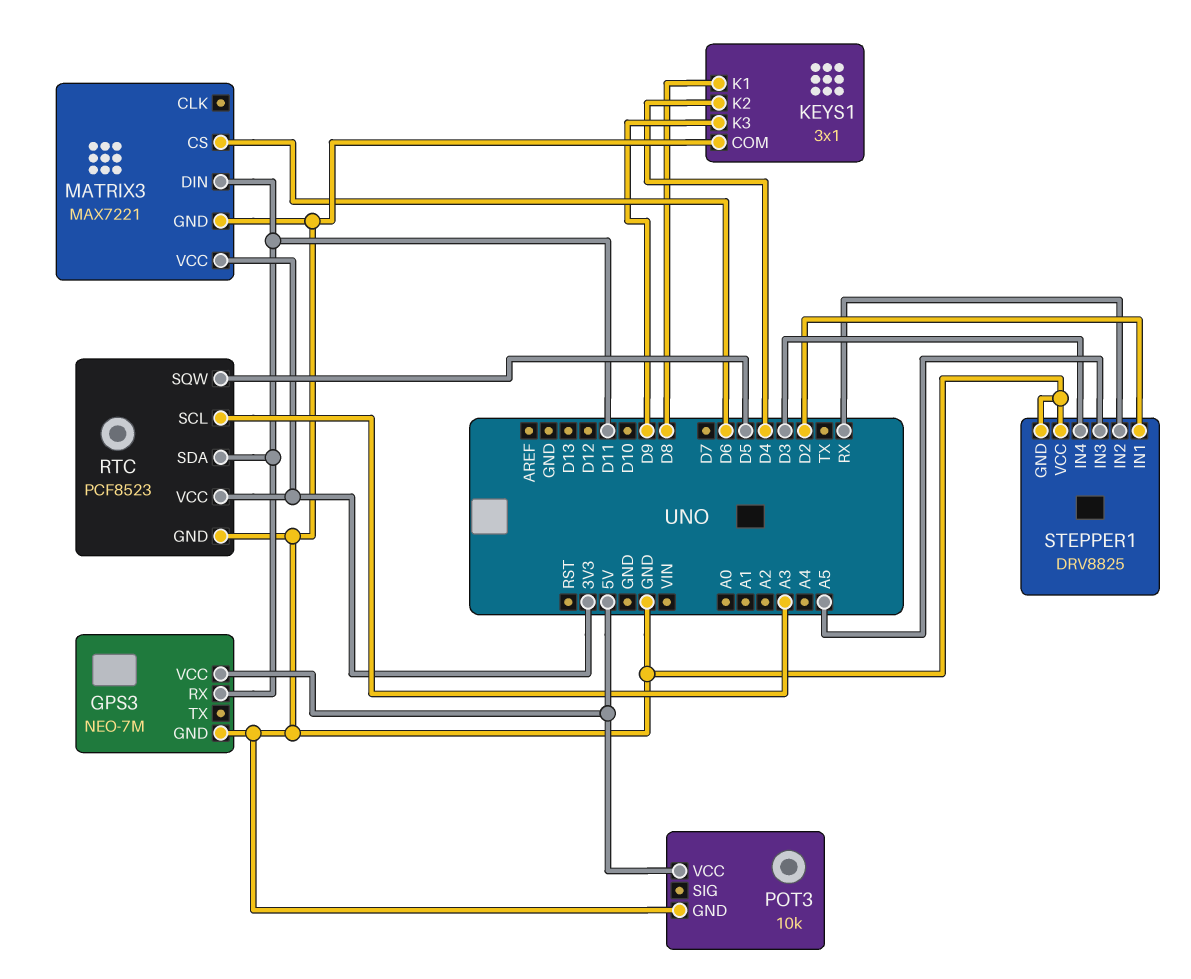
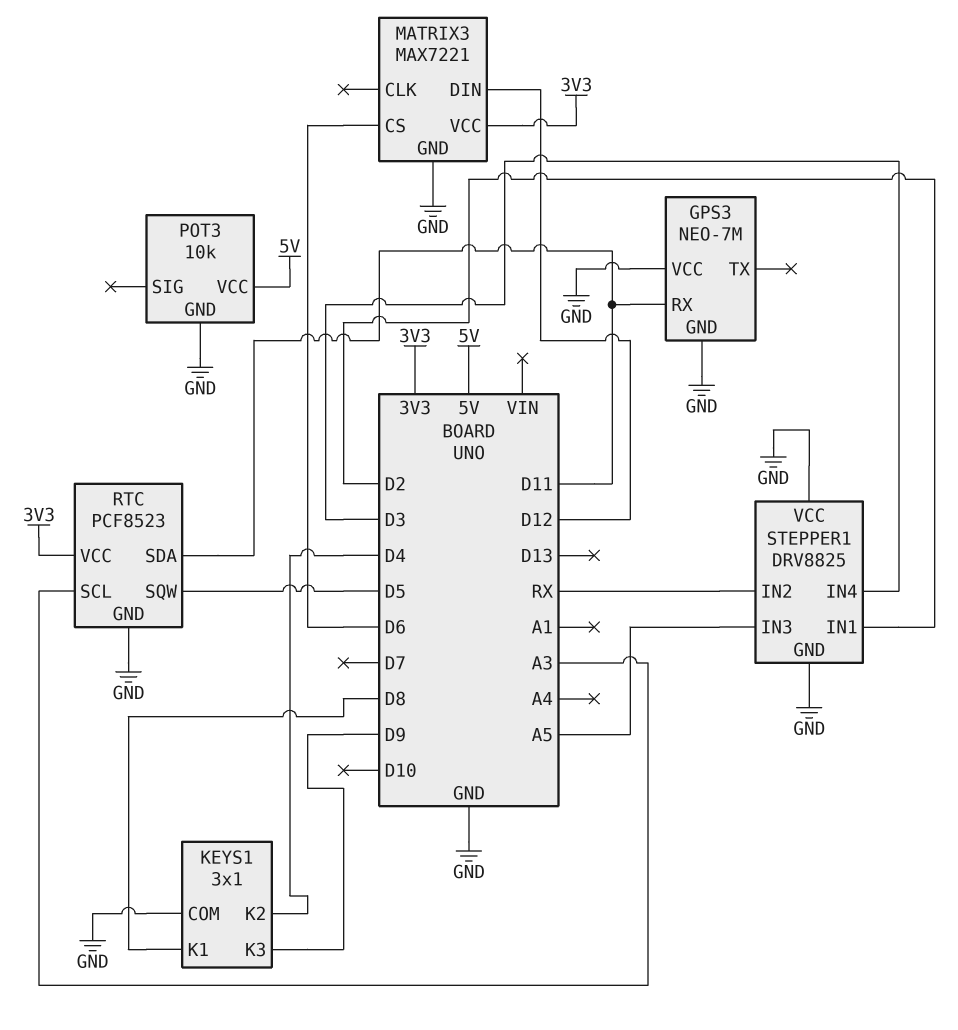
GPS3 pin VCC: 5V -> GND
MATRIX3 pin DIN: D11 -> D12

